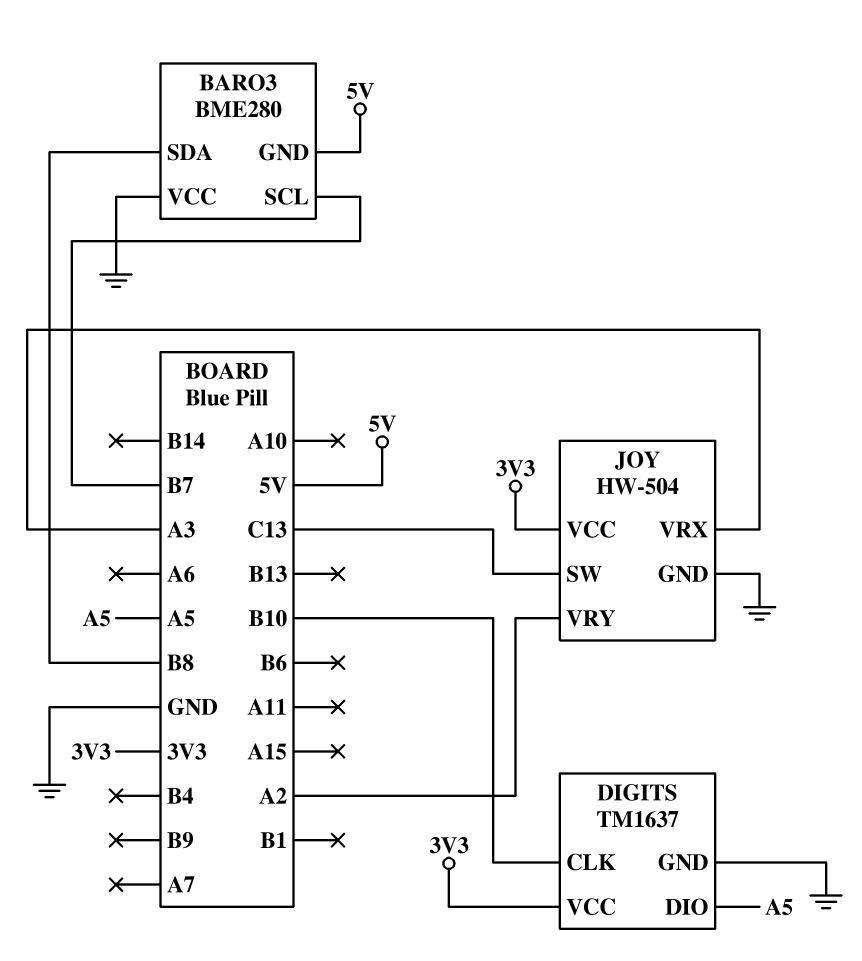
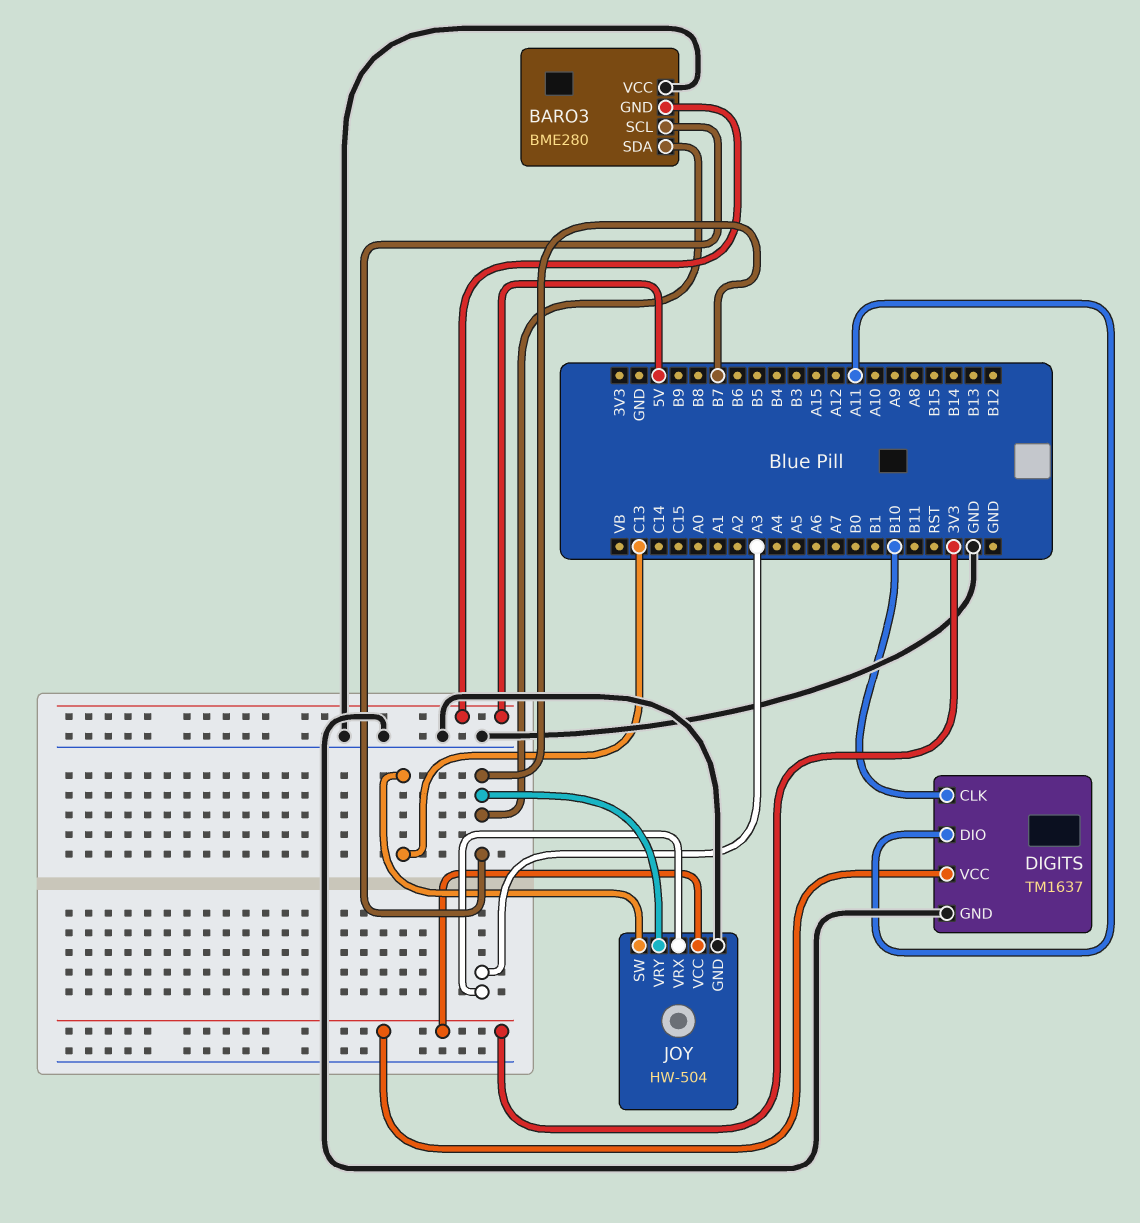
BARO3 pin SDA: B8 -> B7
DIGITS pin DIO: A5 -> A11
JOY pin VRY: A2 -> B7

